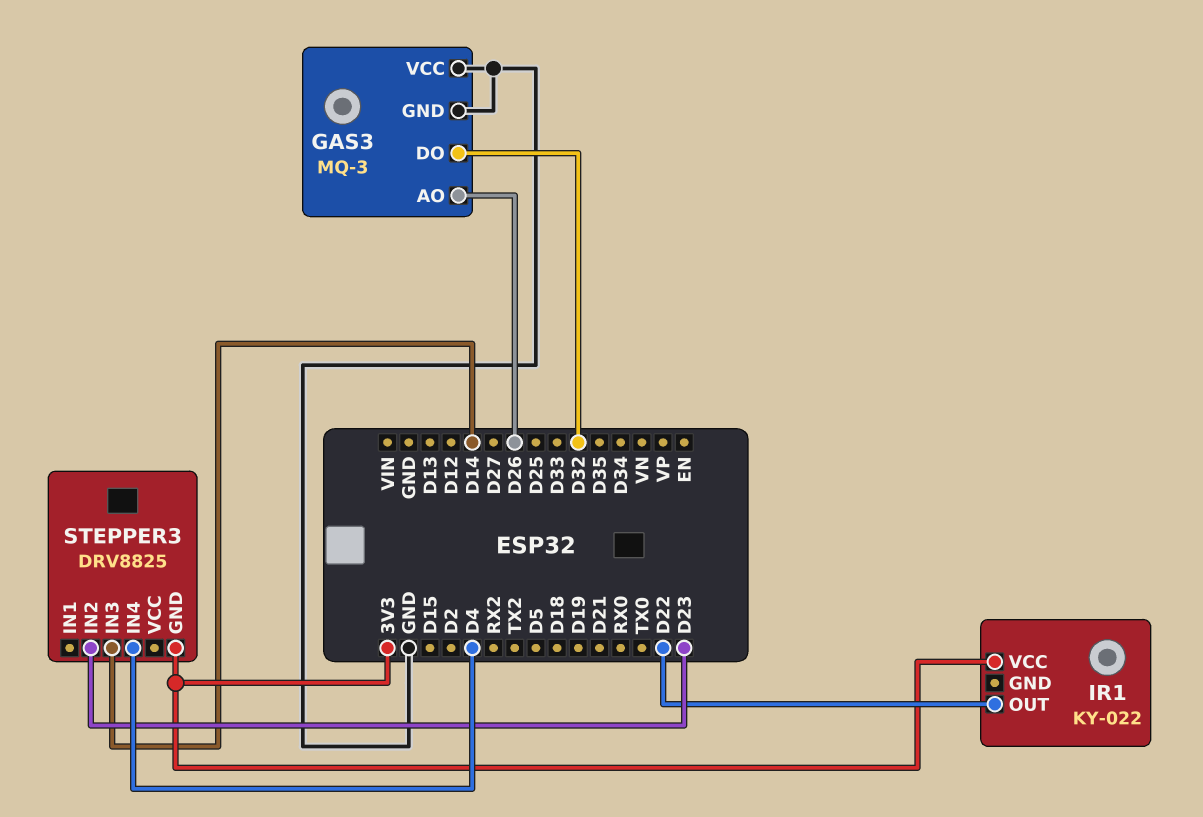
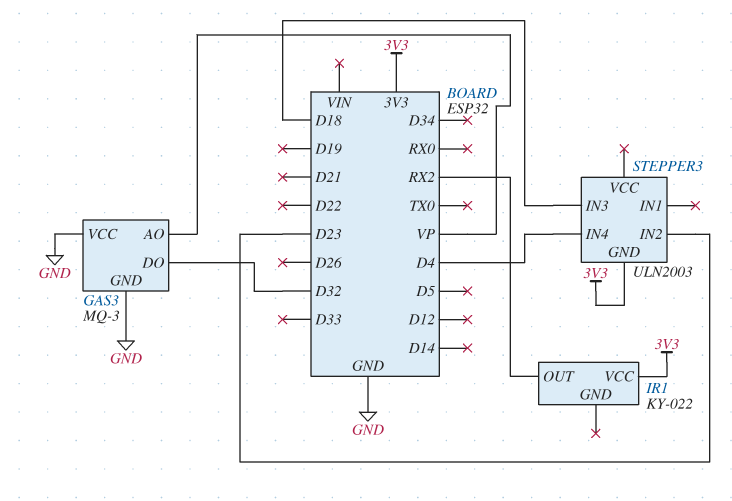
GAS3 pin AO: D26 -> VP
IR1 pin OUT: D22 -> RX2
STEPPER3: DRV8825 -> ULN2003
STEPPER3 pin IN3: D14 -> D18

